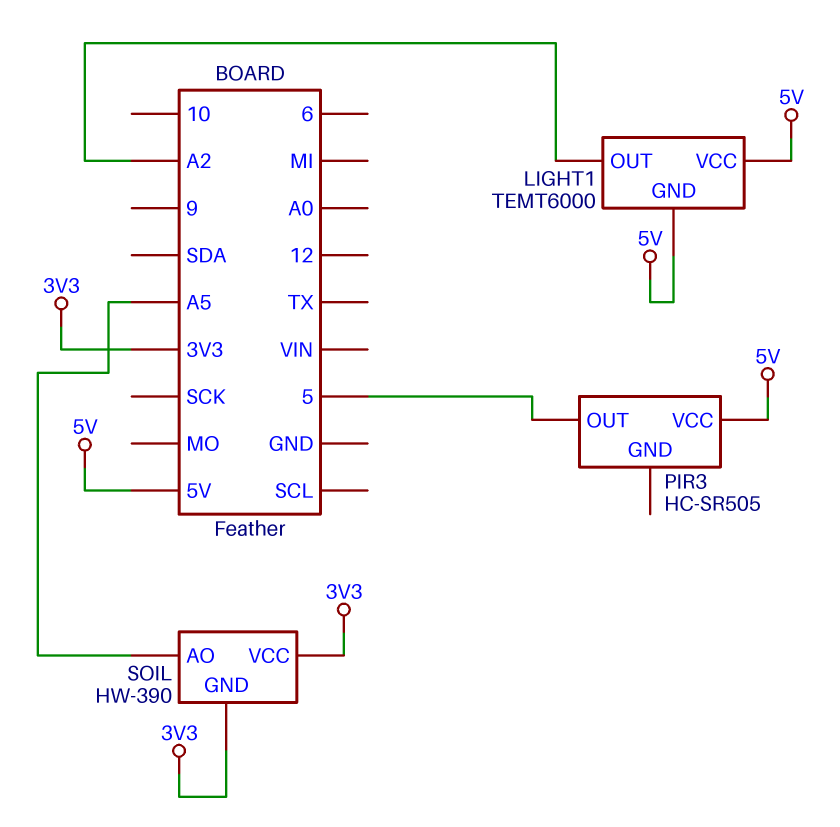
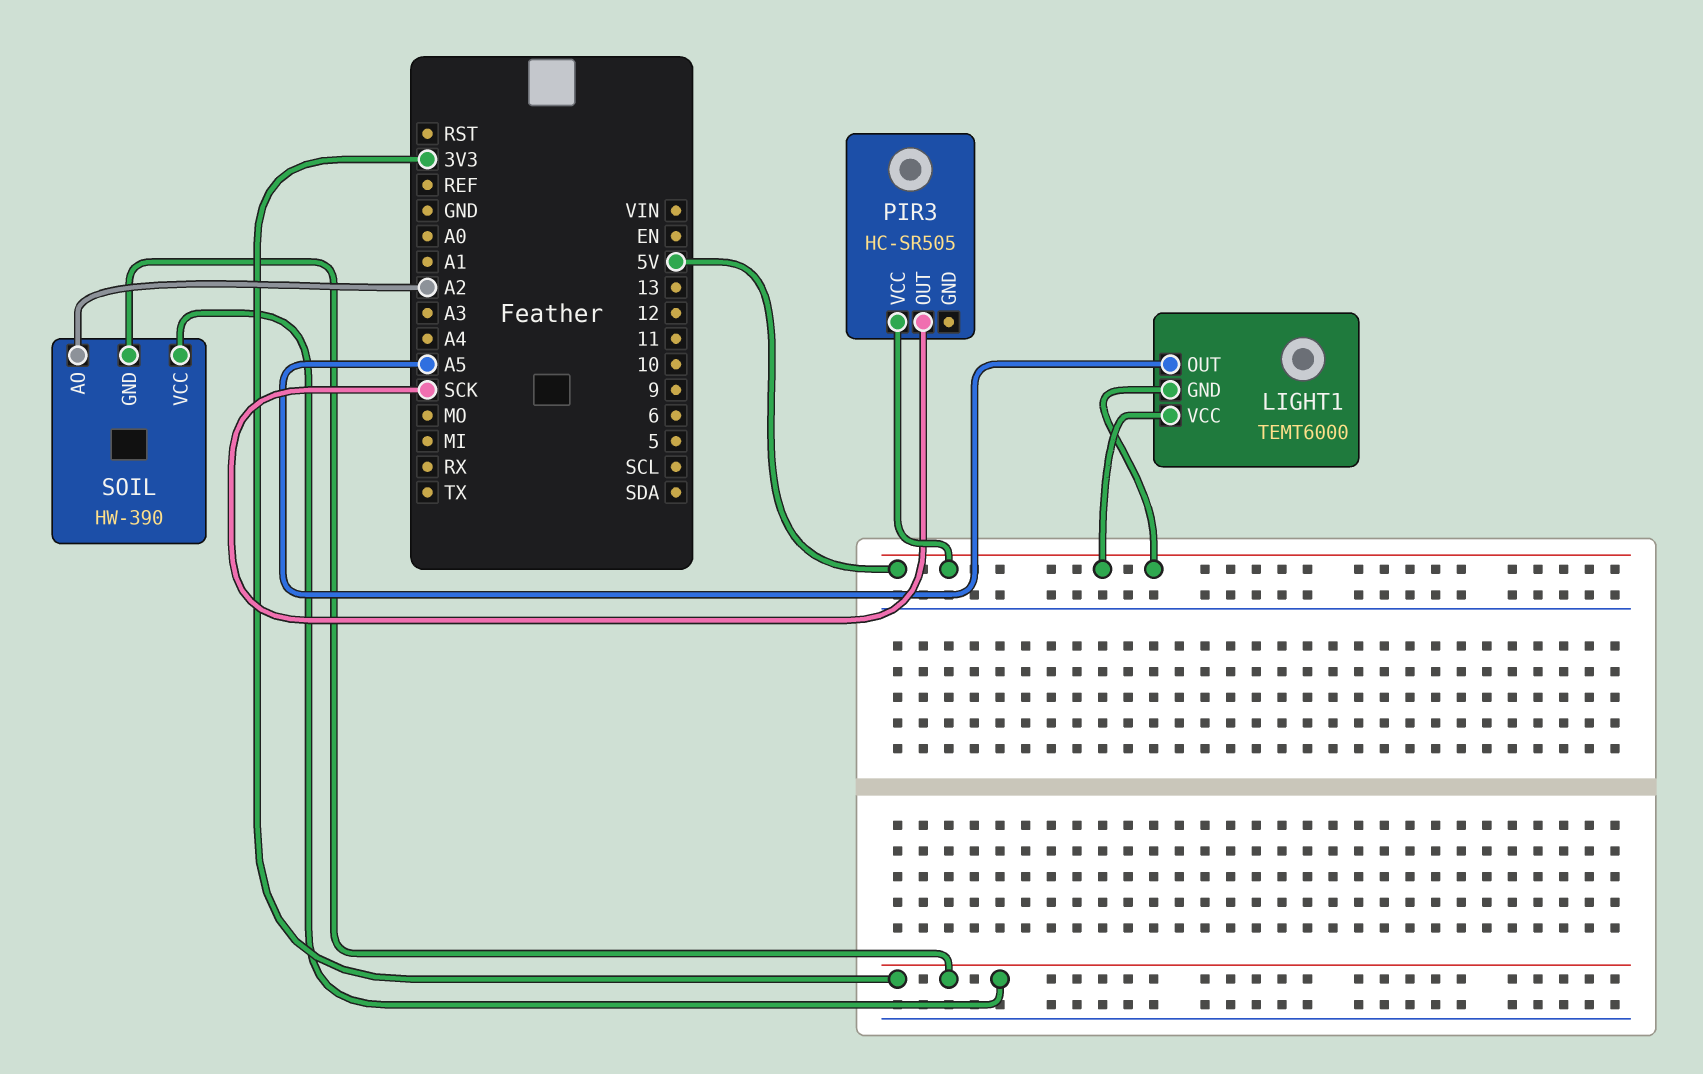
LIGHT1 pin OUT: A2 -> A5
PIR3 pin OUT: 5 -> SCK
SOIL pin AO: A5 -> A2

